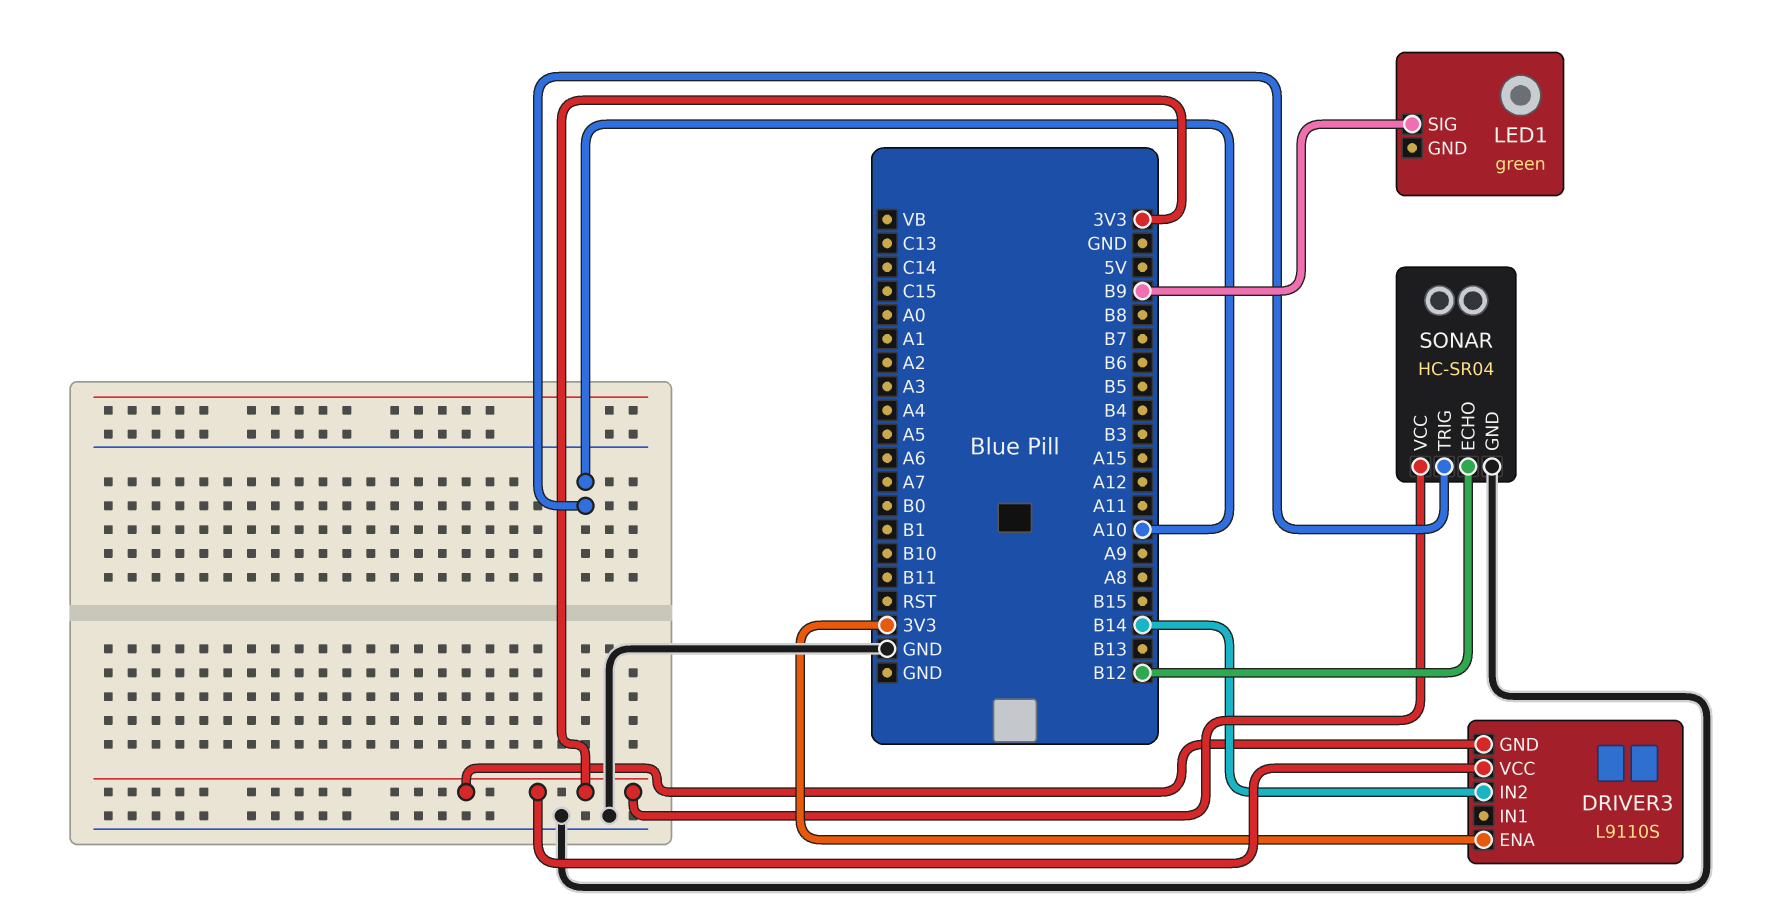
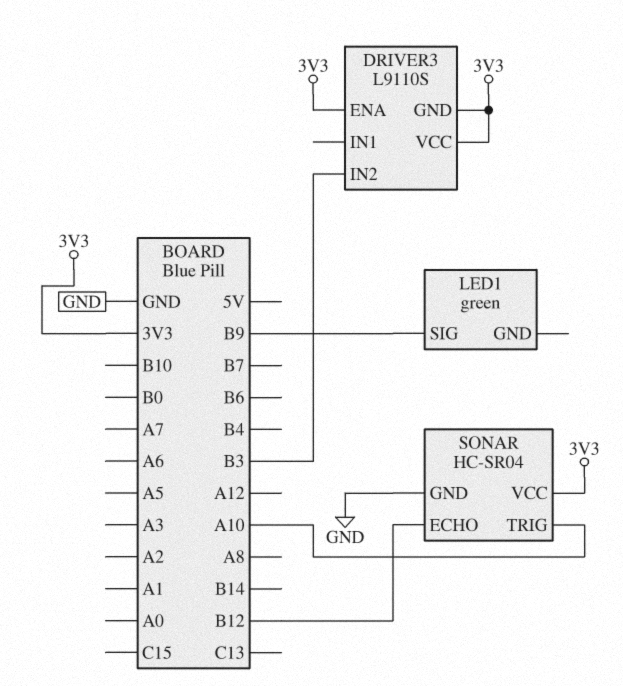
DRIVER3 pin IN2: B14 -> B3

